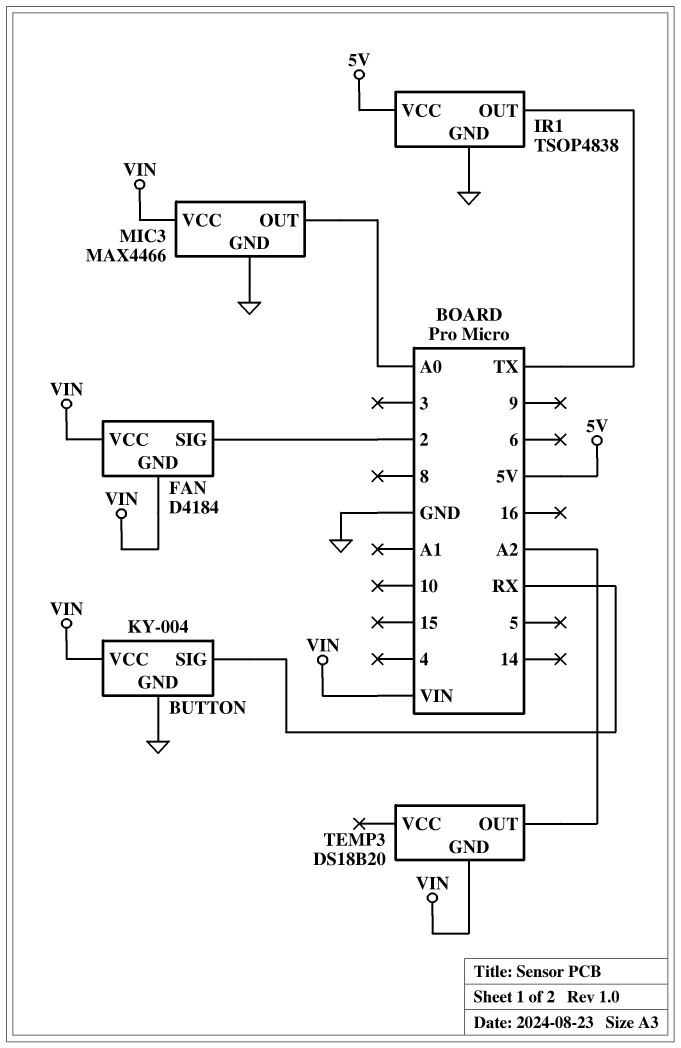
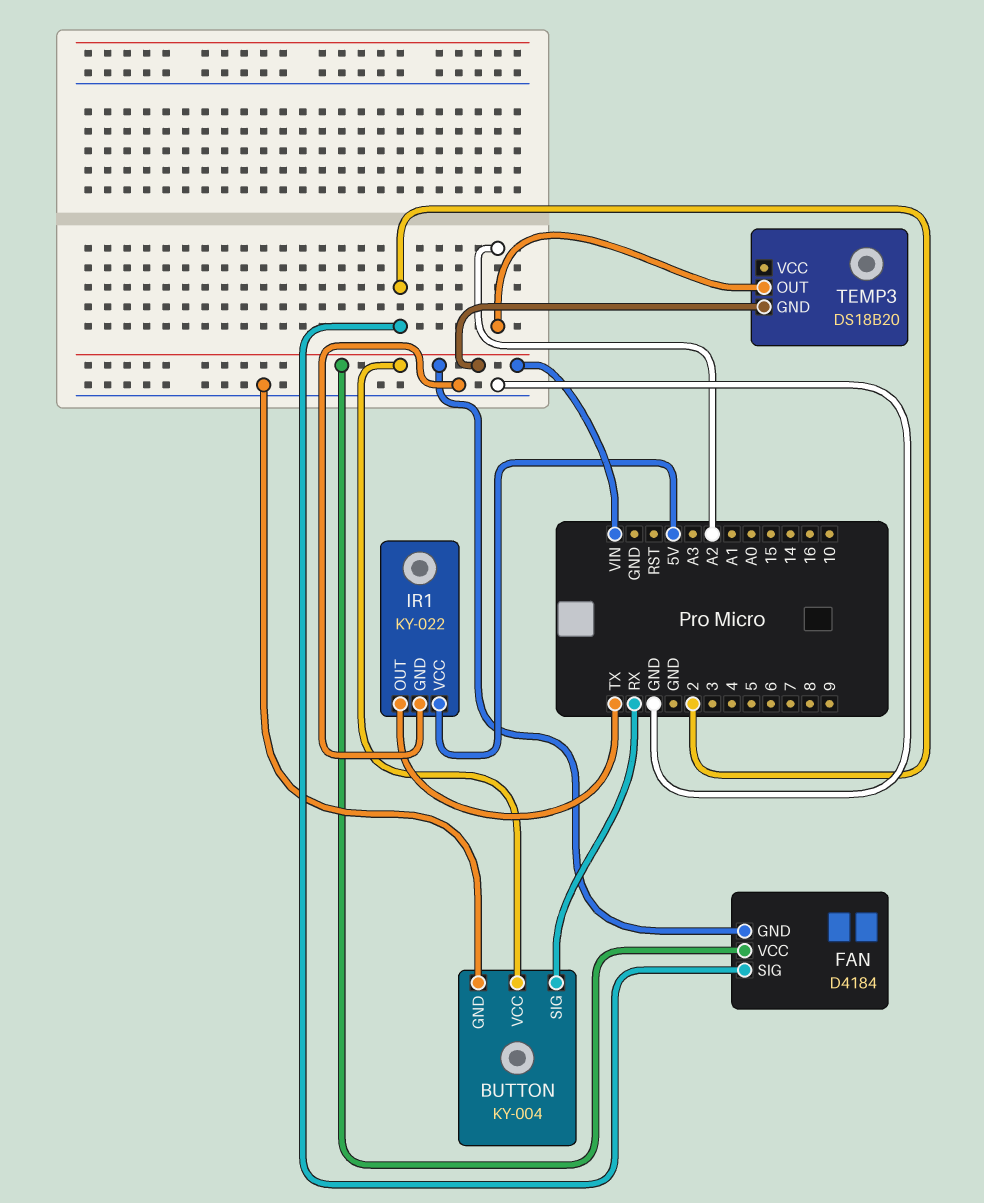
IR1: TSOP4838 -> KY-022
MIC3: MAX4466 -> none
MIC3 pin GND: GND -> none
MIC3 pin OUT: A0 -> none
MIC3 pin VCC: VIN -> none

